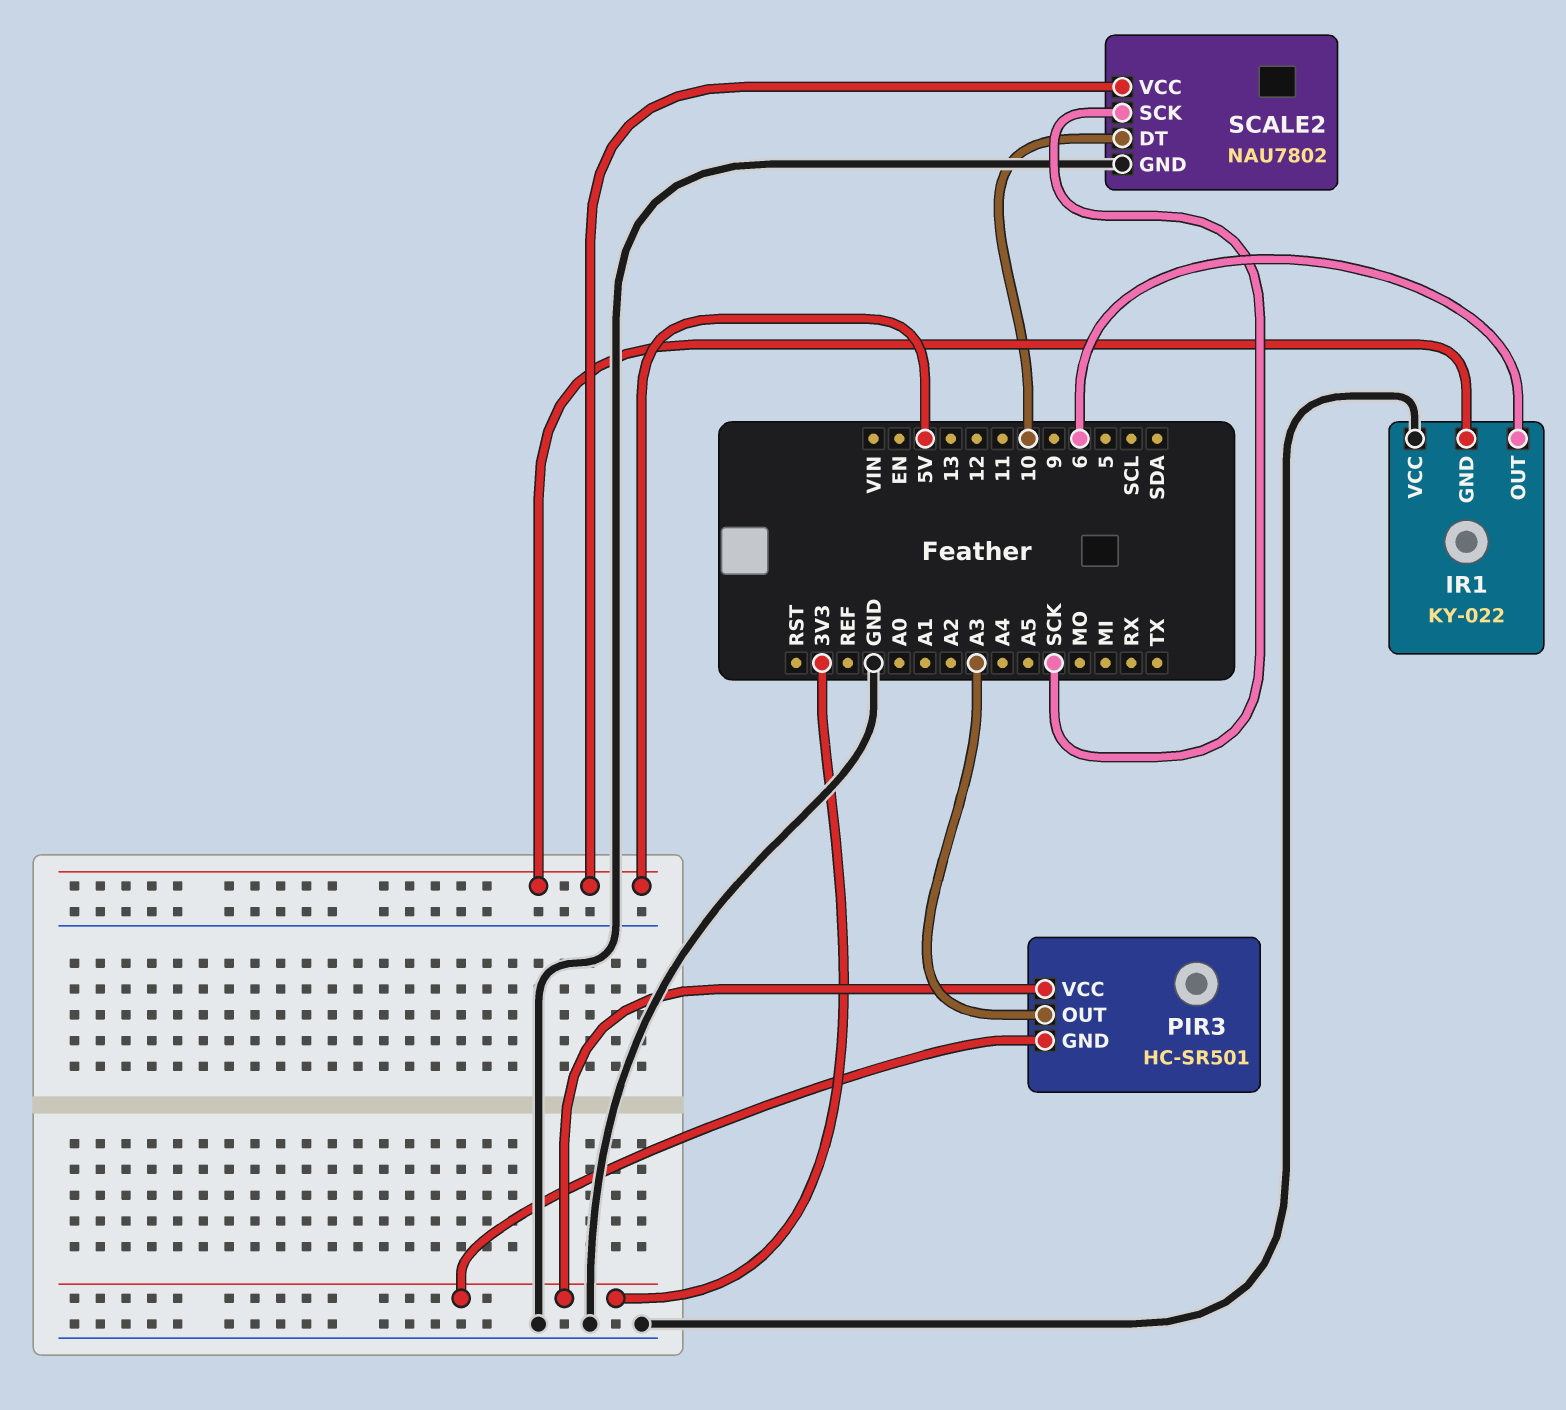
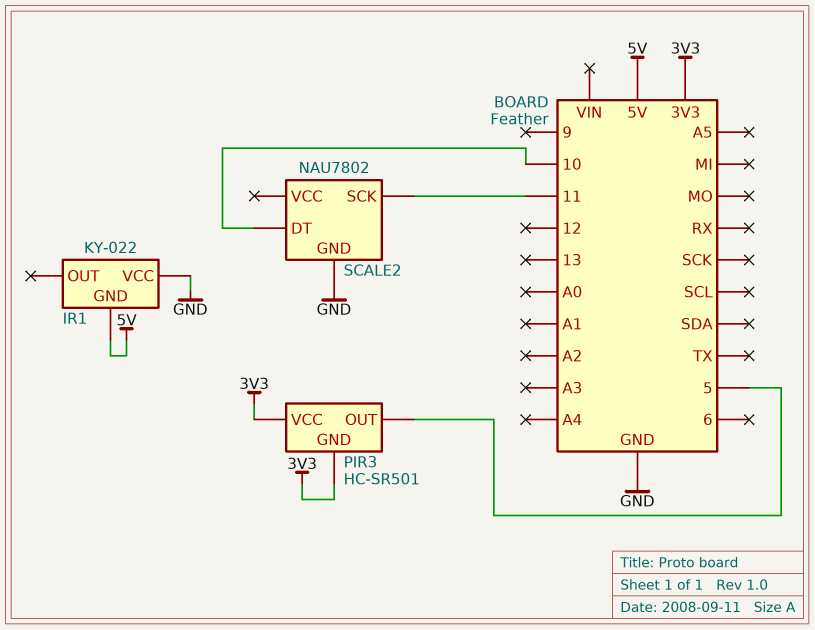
IR1 pin OUT: 6 -> none
PIR3 pin OUT: A3 -> 5
SCALE2 pin SCK: SCK -> 11
SCALE2 pin VCC: 5V -> none

